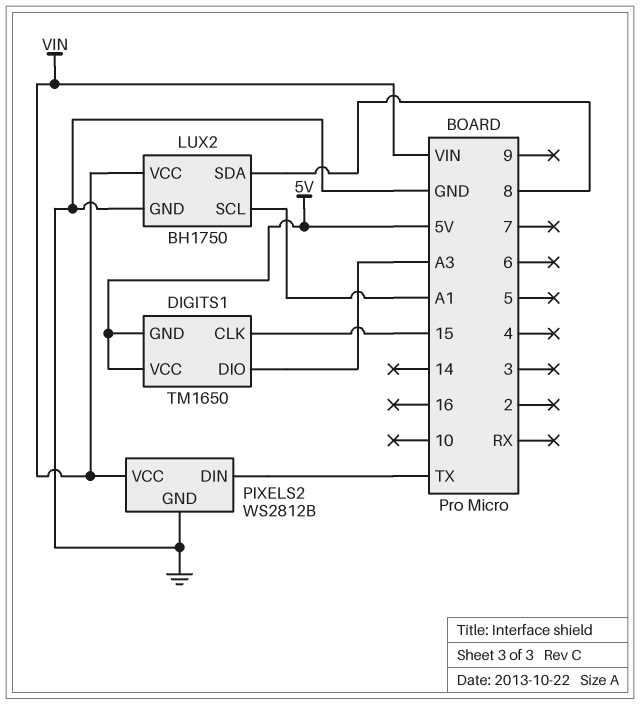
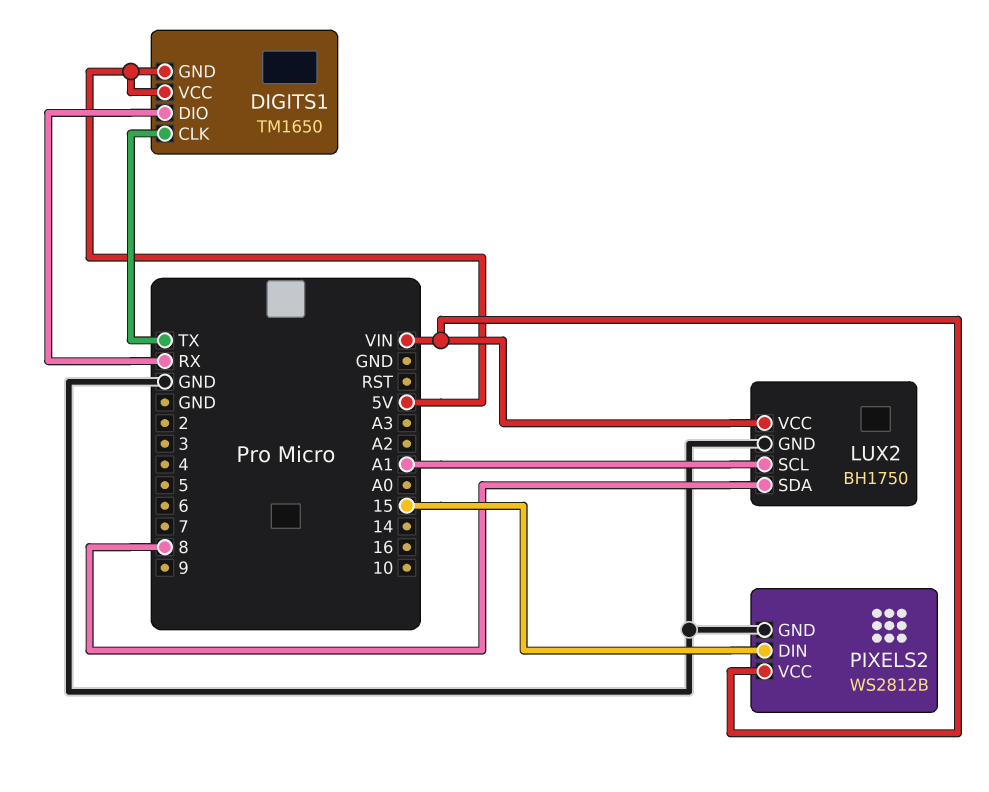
DIGITS1 pin CLK: 15 -> TX
DIGITS1 pin DIO: A3 -> RX
PIXELS2 pin DIN: TX -> 15

